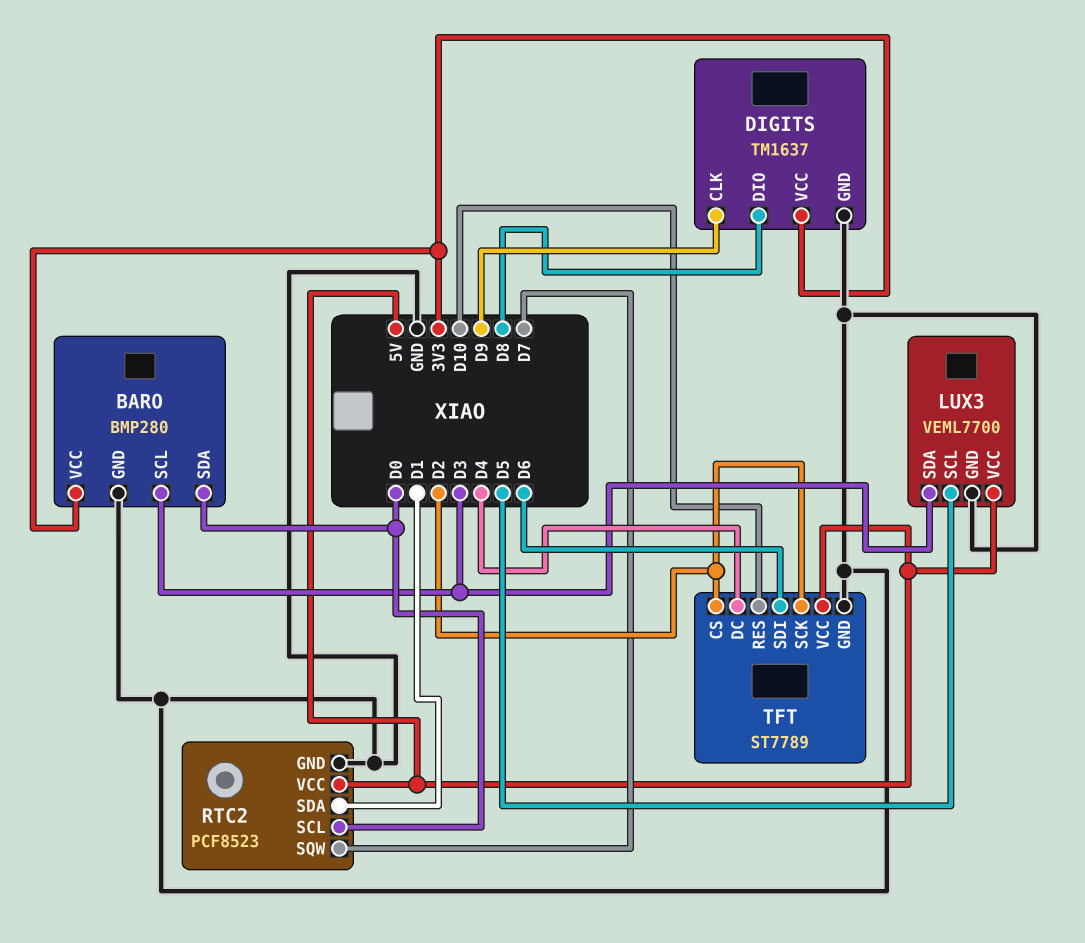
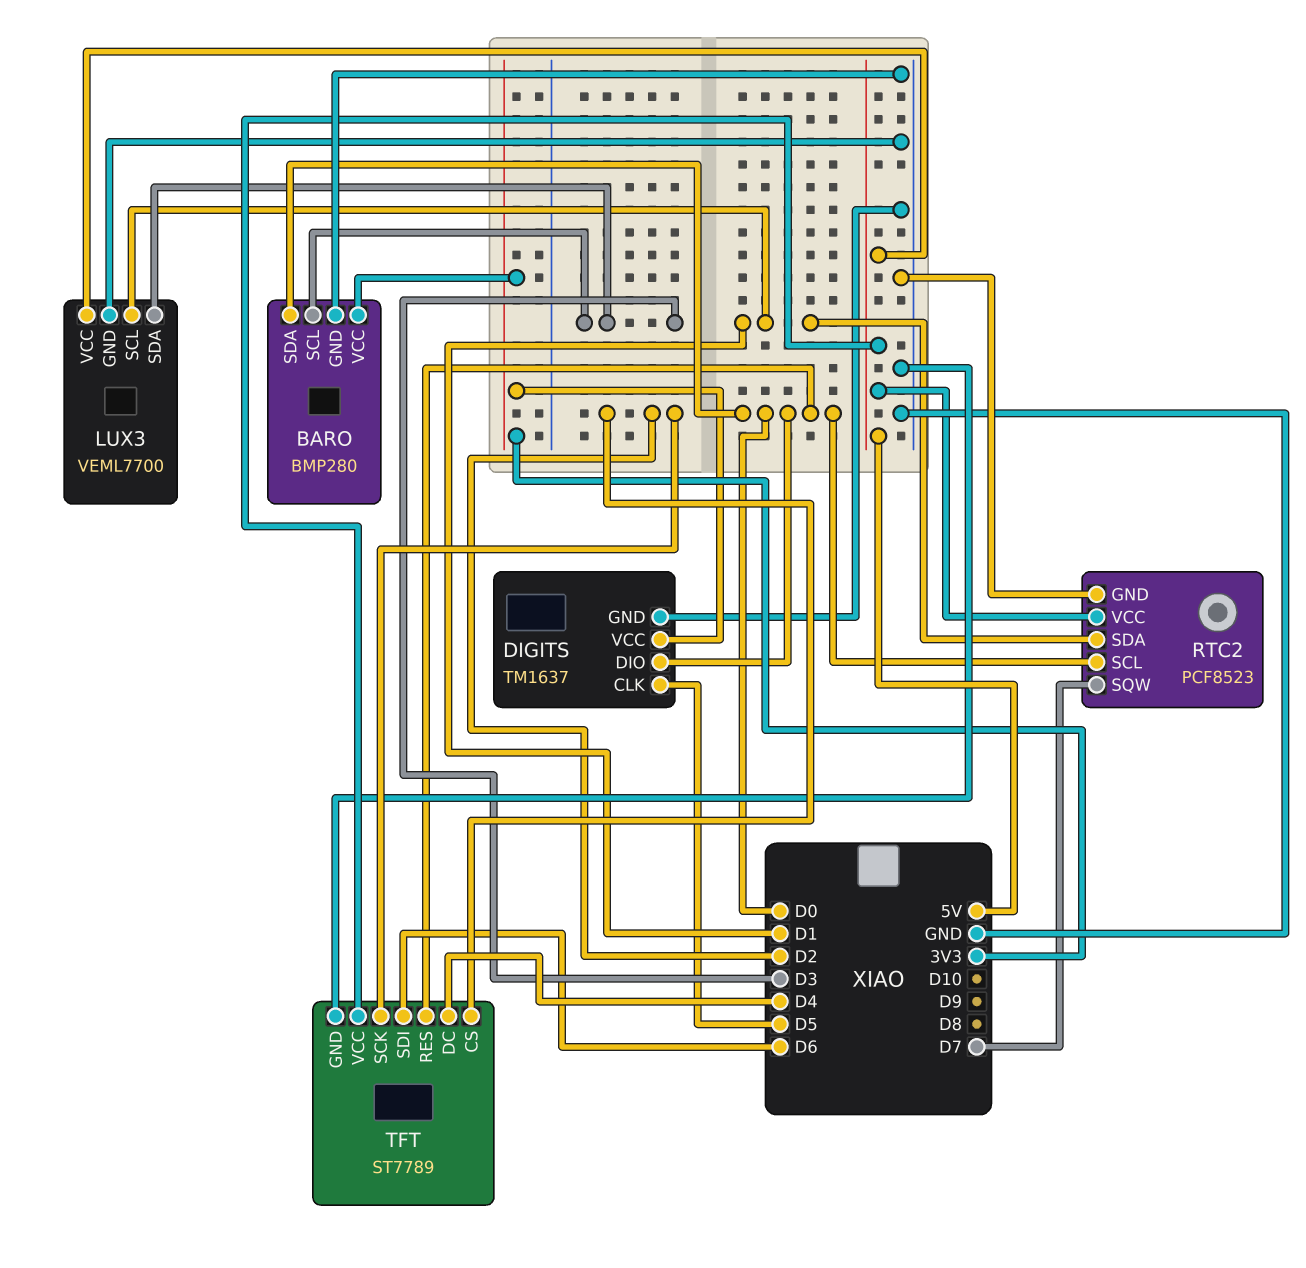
DIGITS pin CLK: D9 -> D5
DIGITS pin DIO: D8 -> D0
LUX3 pin SCL: D5 -> D1
TFT pin RES: D10 -> D0

